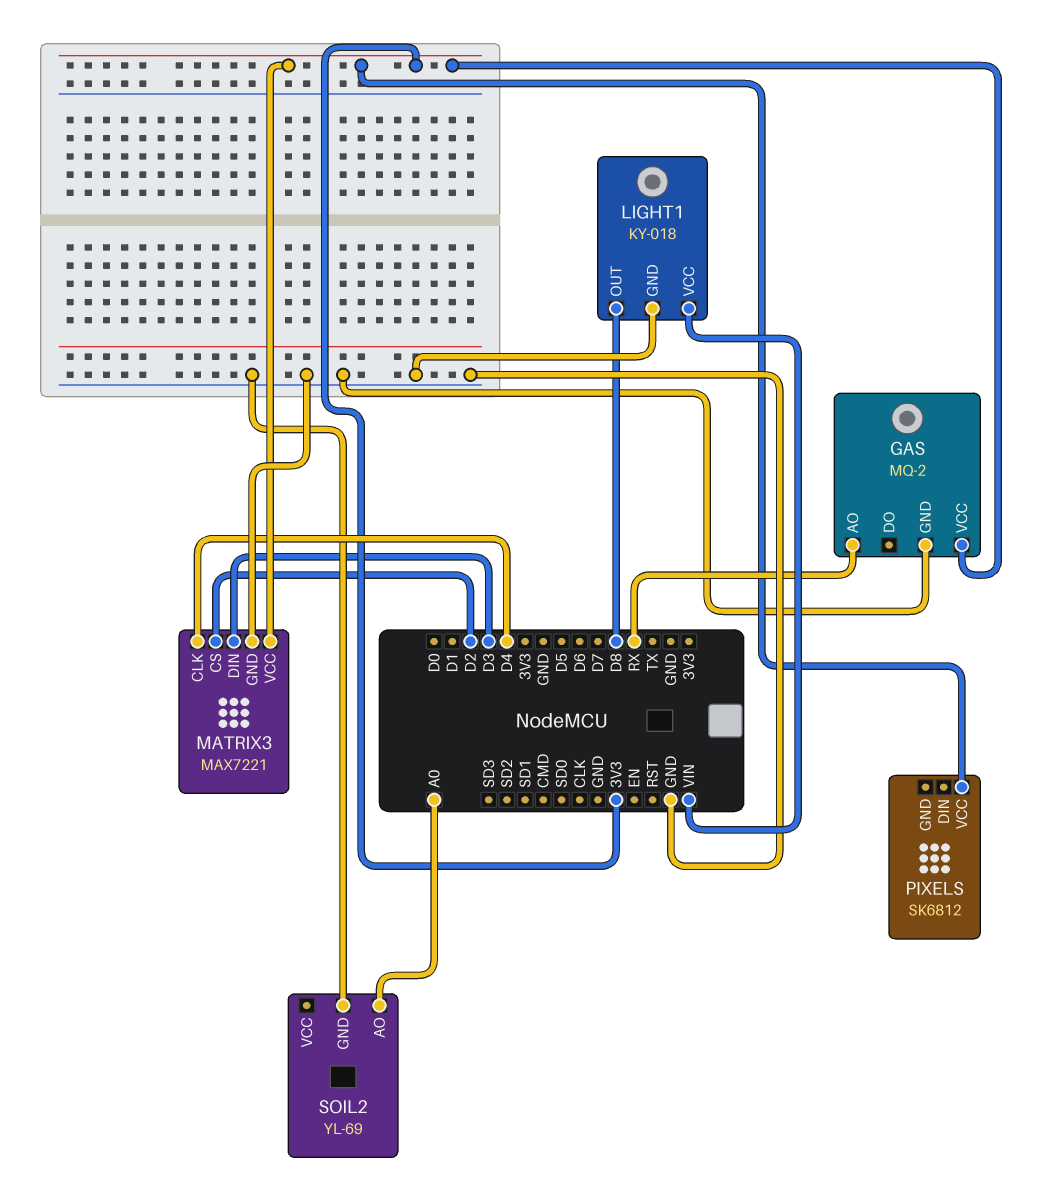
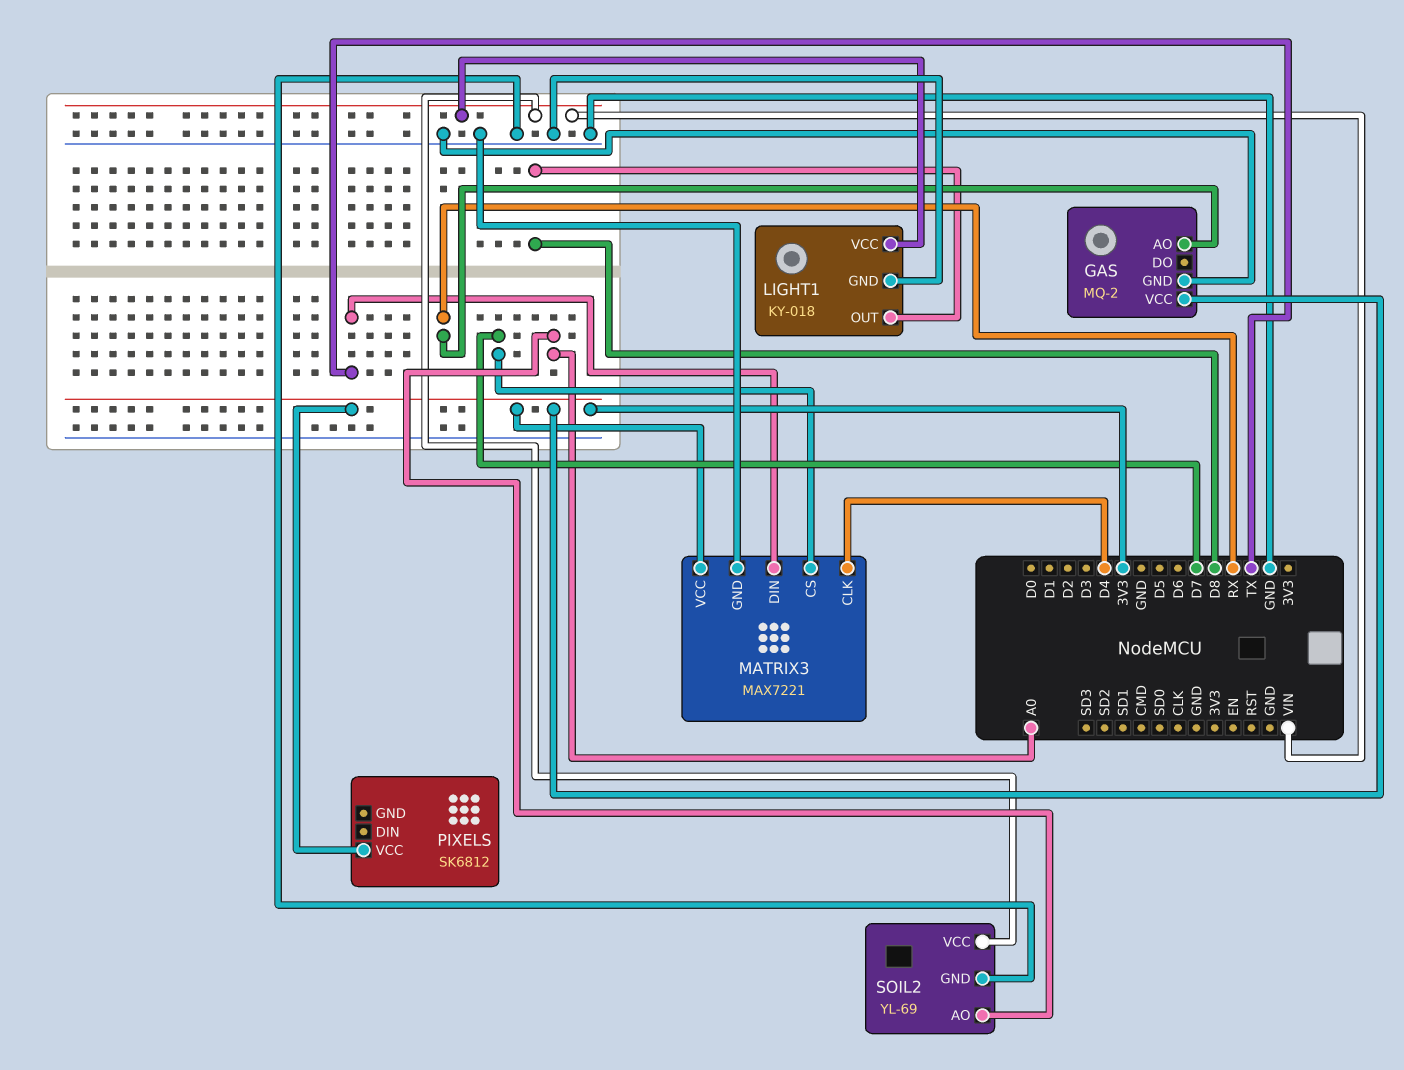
MATRIX3 pin CS: D2 -> D7
MATRIX3 pin DIN: D3 -> TX
SOIL2 pin VCC: none -> VIN

